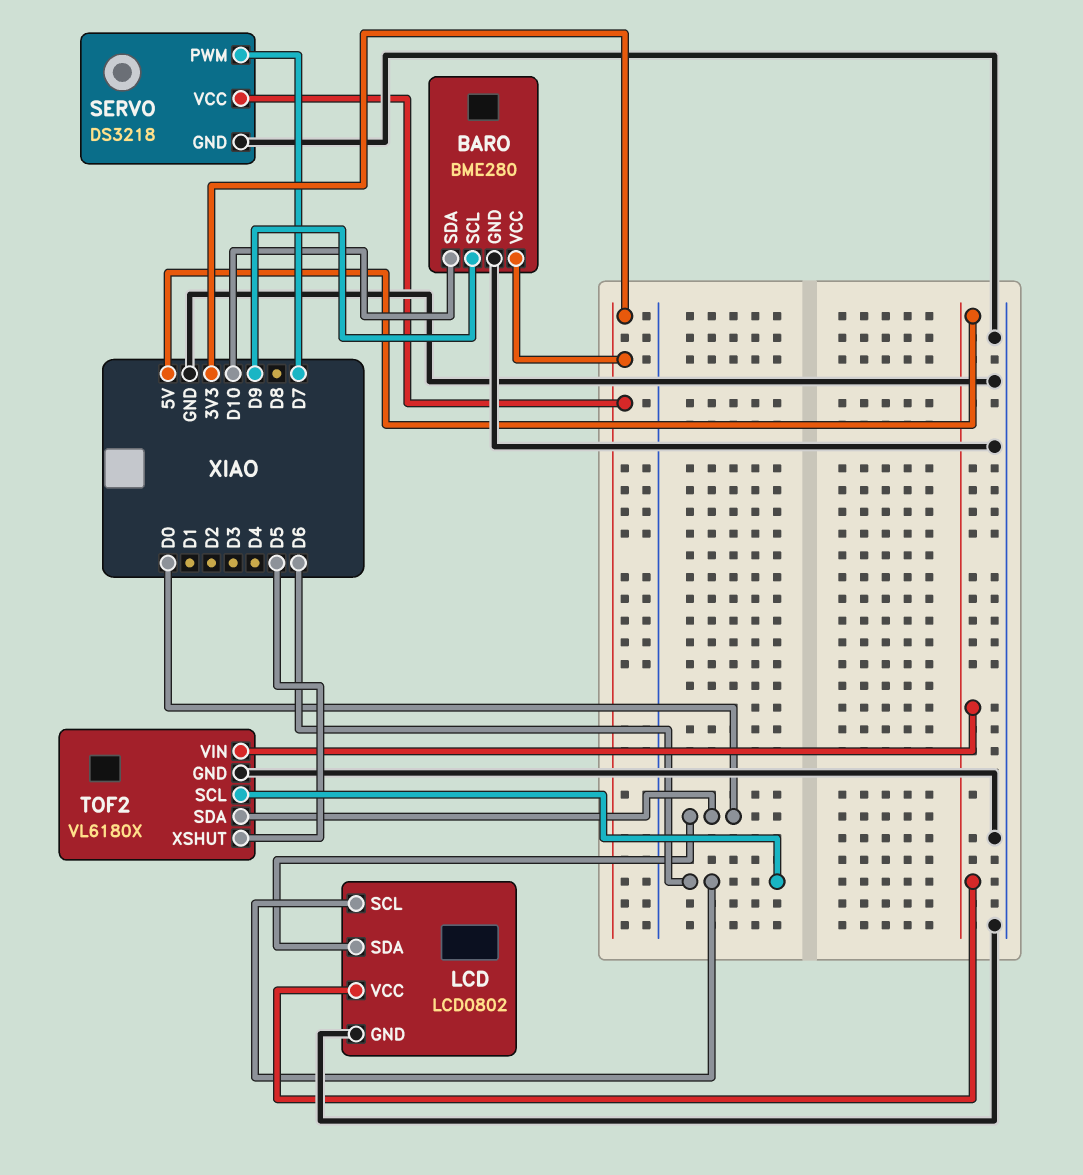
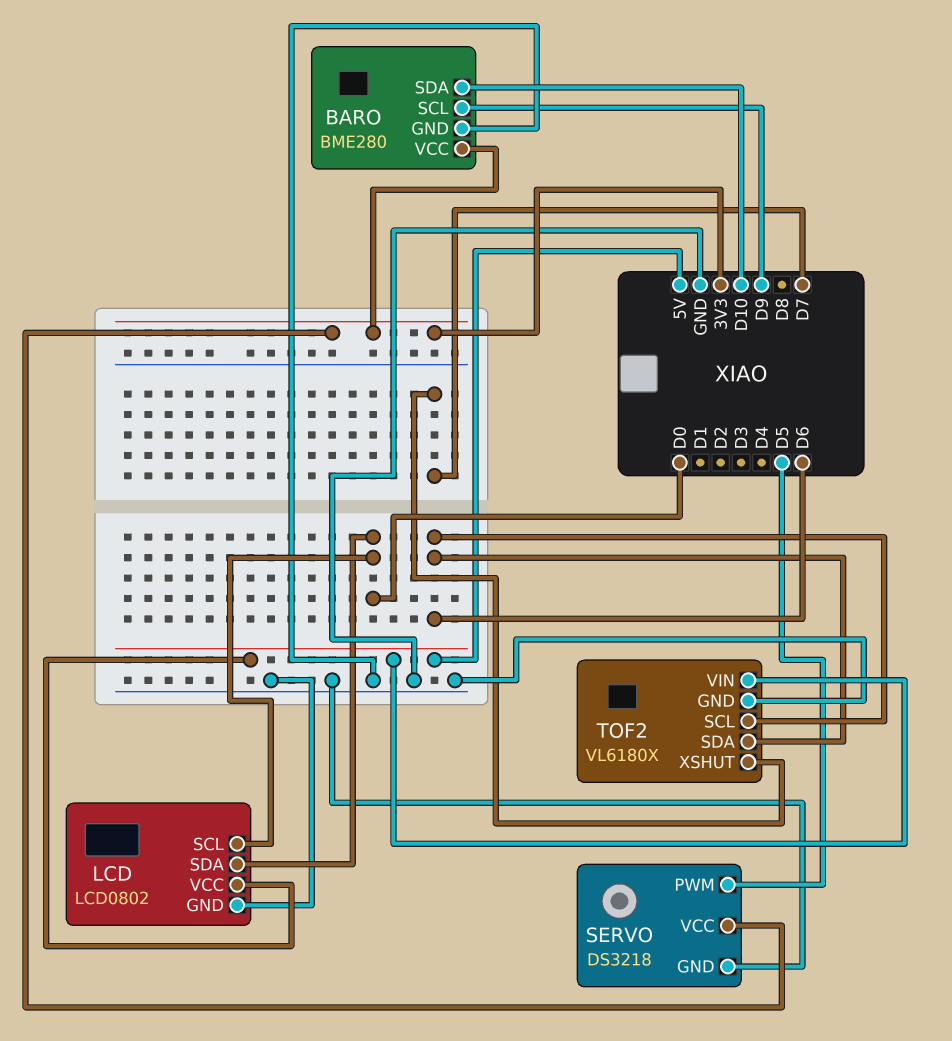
LCD pin SCL: D6 -> D0
SERVO pin PWM: D7 -> D5
TOF2 pin SDA: D0 -> D6
TOF2 pin XSHUT: D5 -> D7

